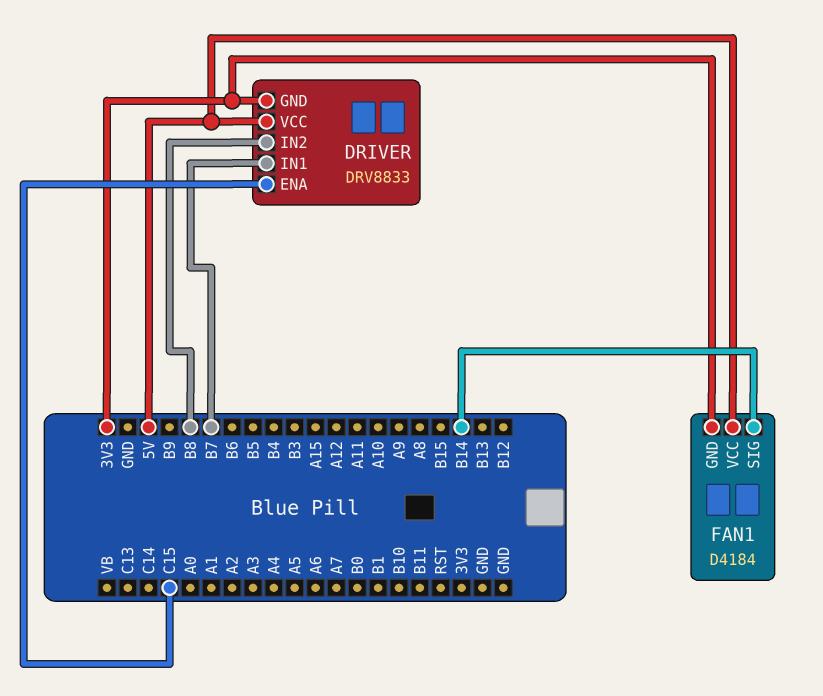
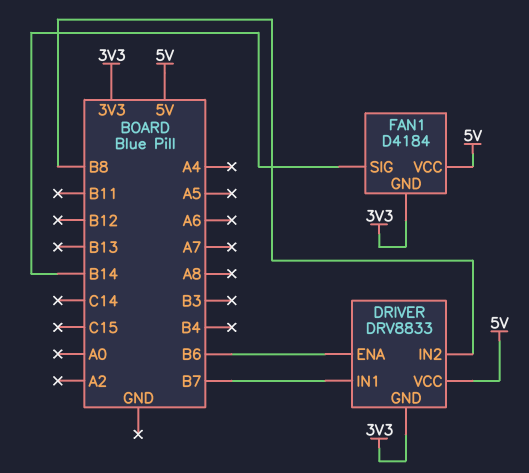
DRIVER pin ENA: C15 -> B6

